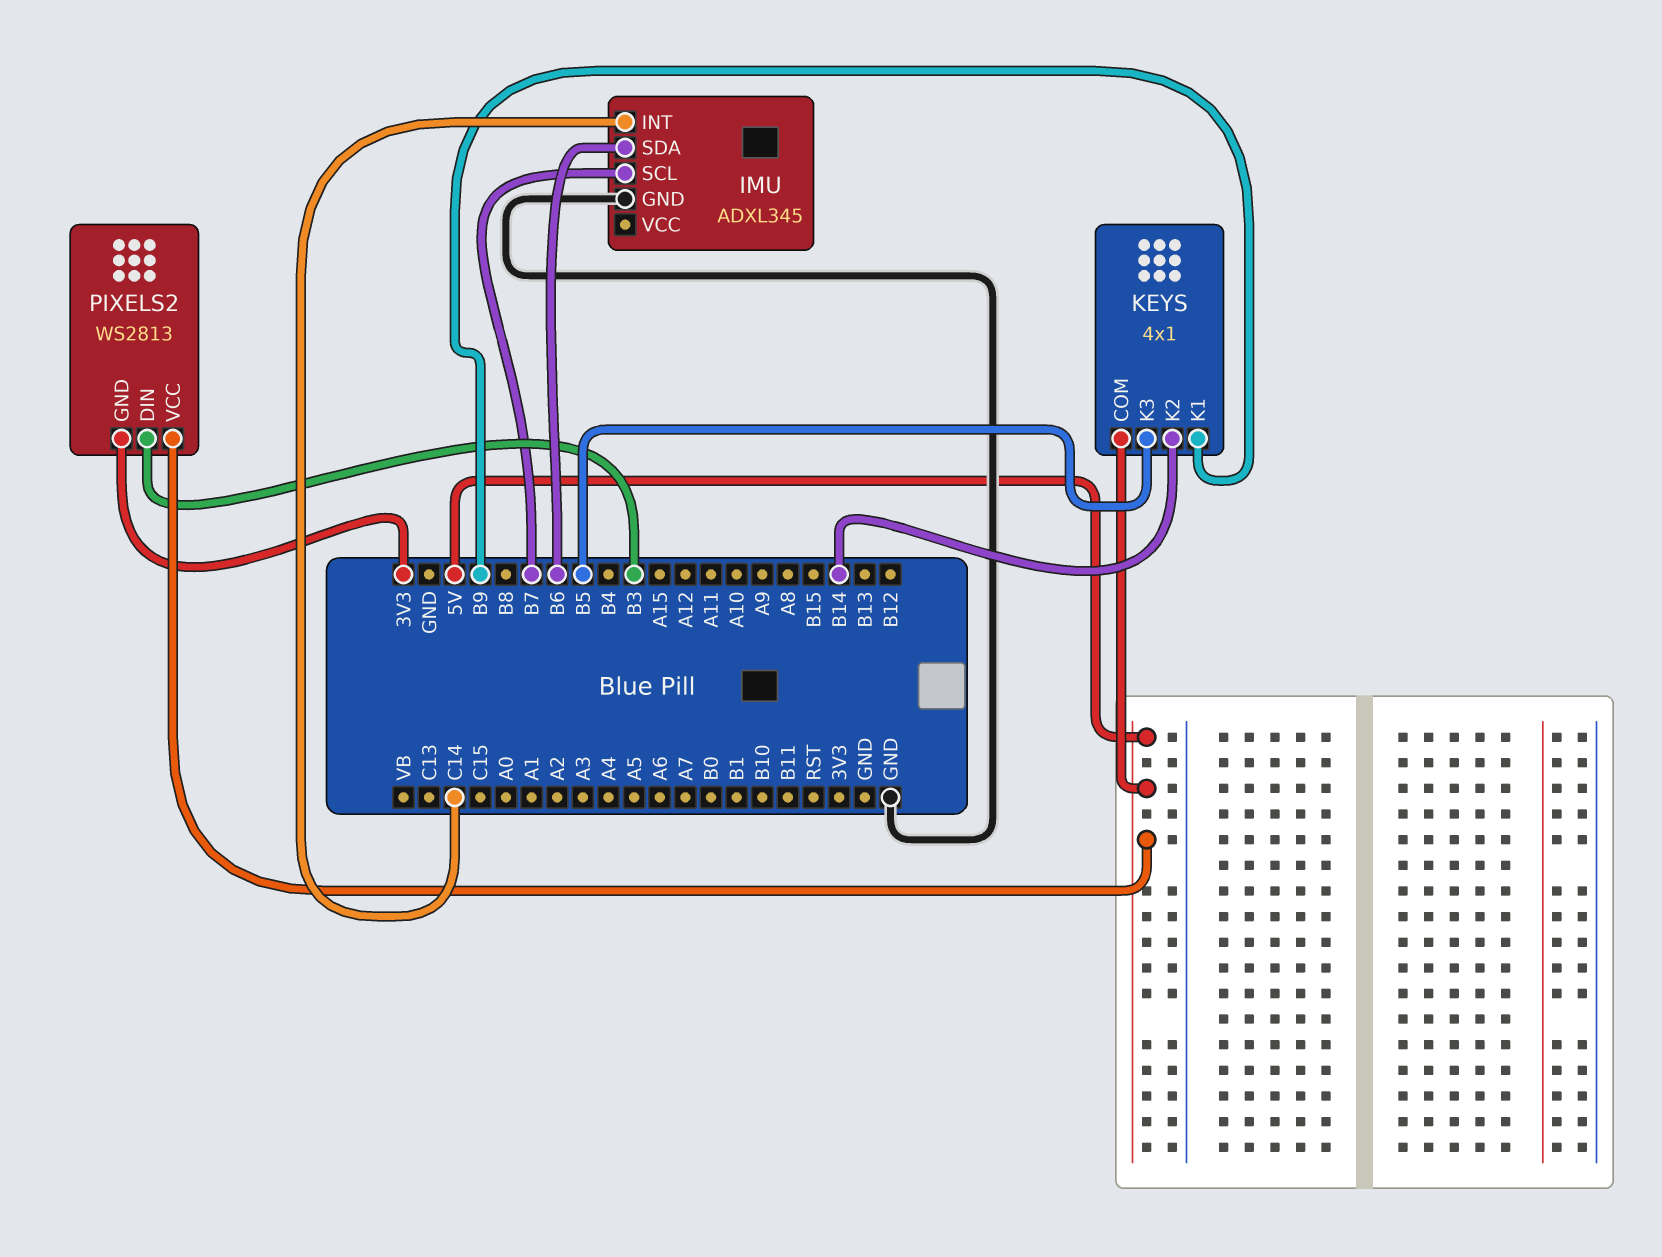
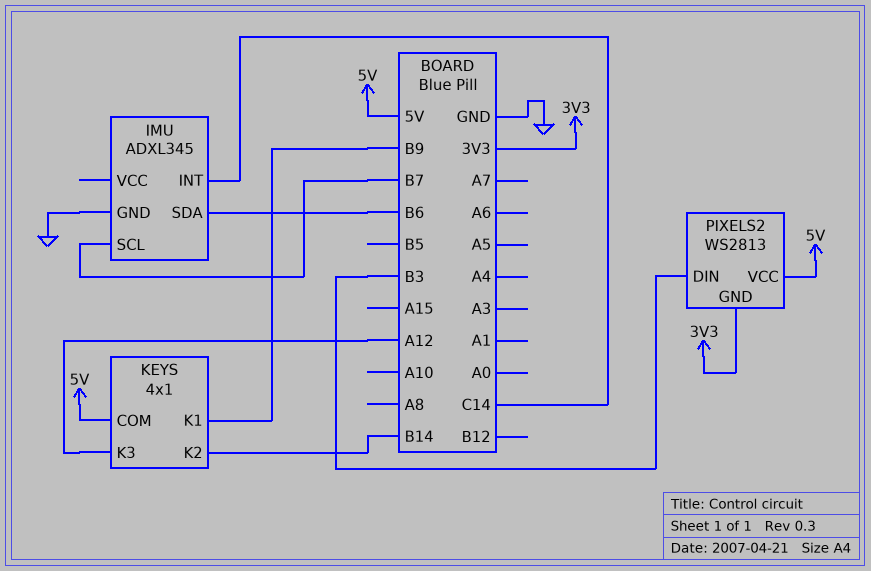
KEYS pin K3: B5 -> A12

